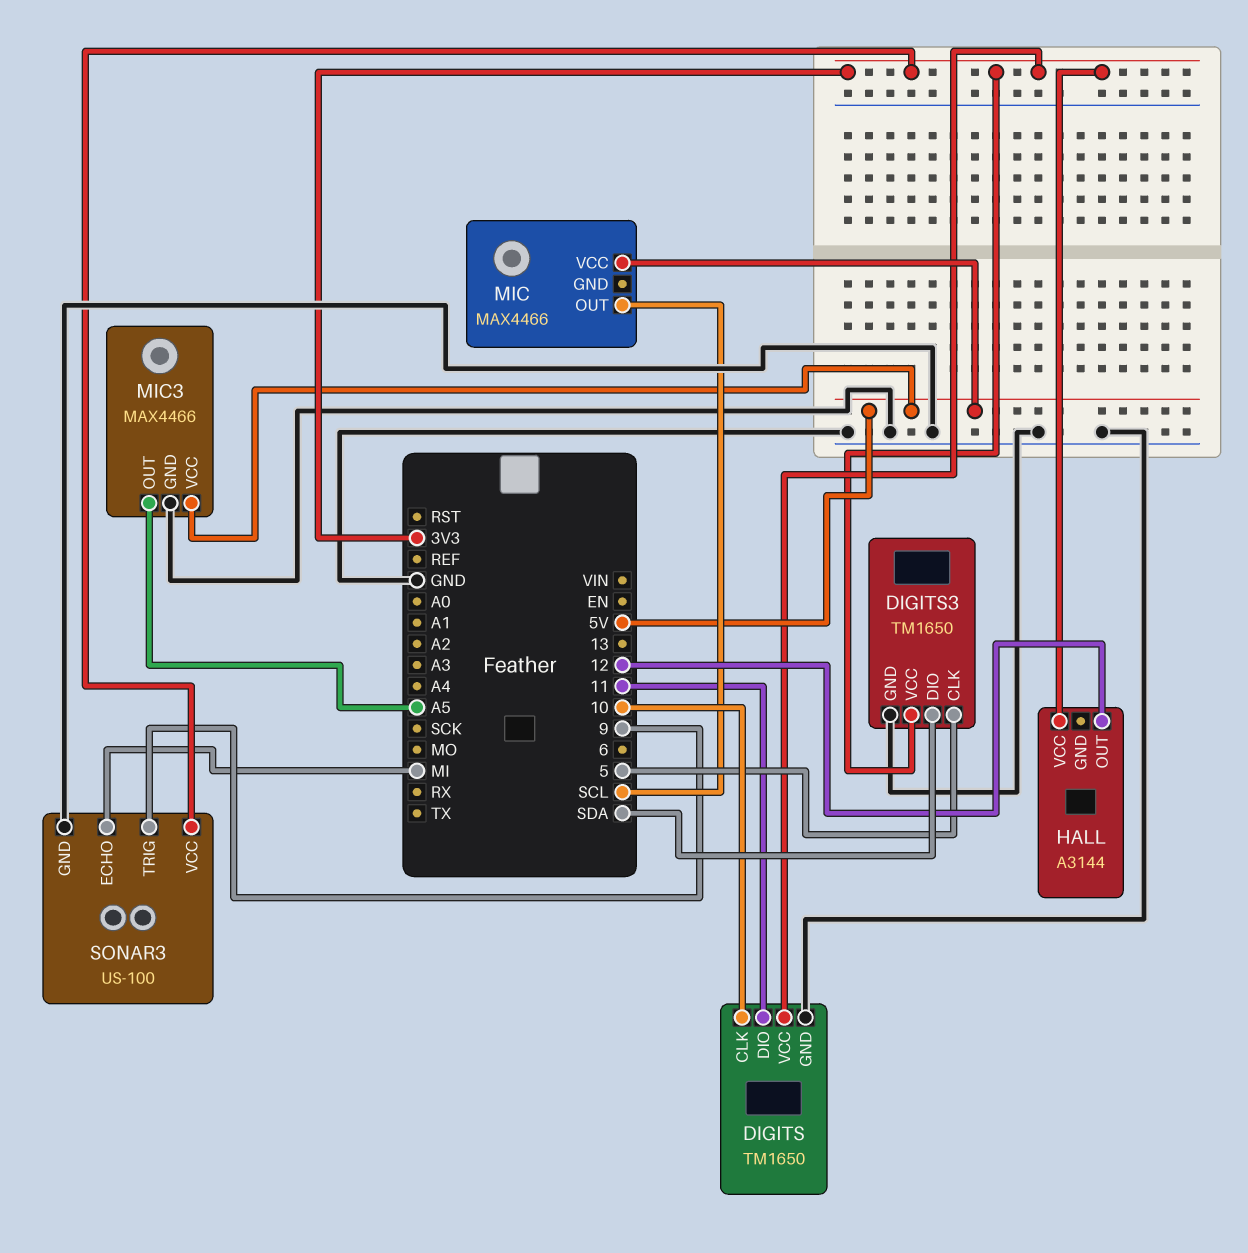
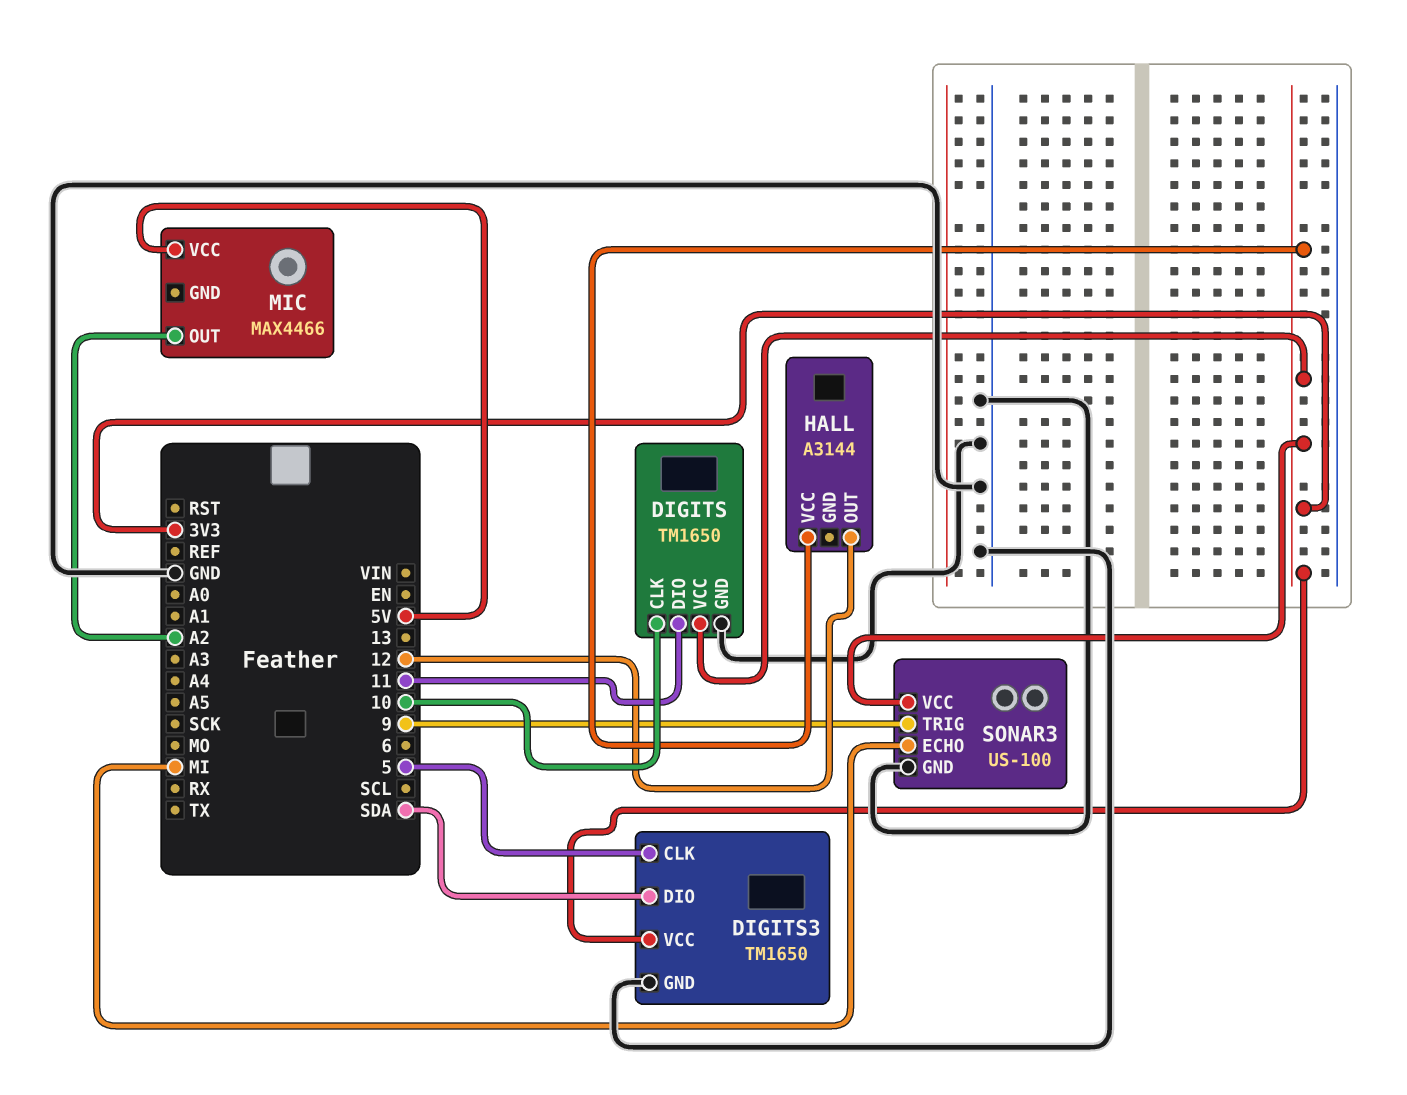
MIC pin OUT: SCL -> A2
MIC3: MAX4466 -> none
MIC3 pin GND: GND -> none
MIC3 pin OUT: A5 -> none
MIC3 pin VCC: 5V -> none

